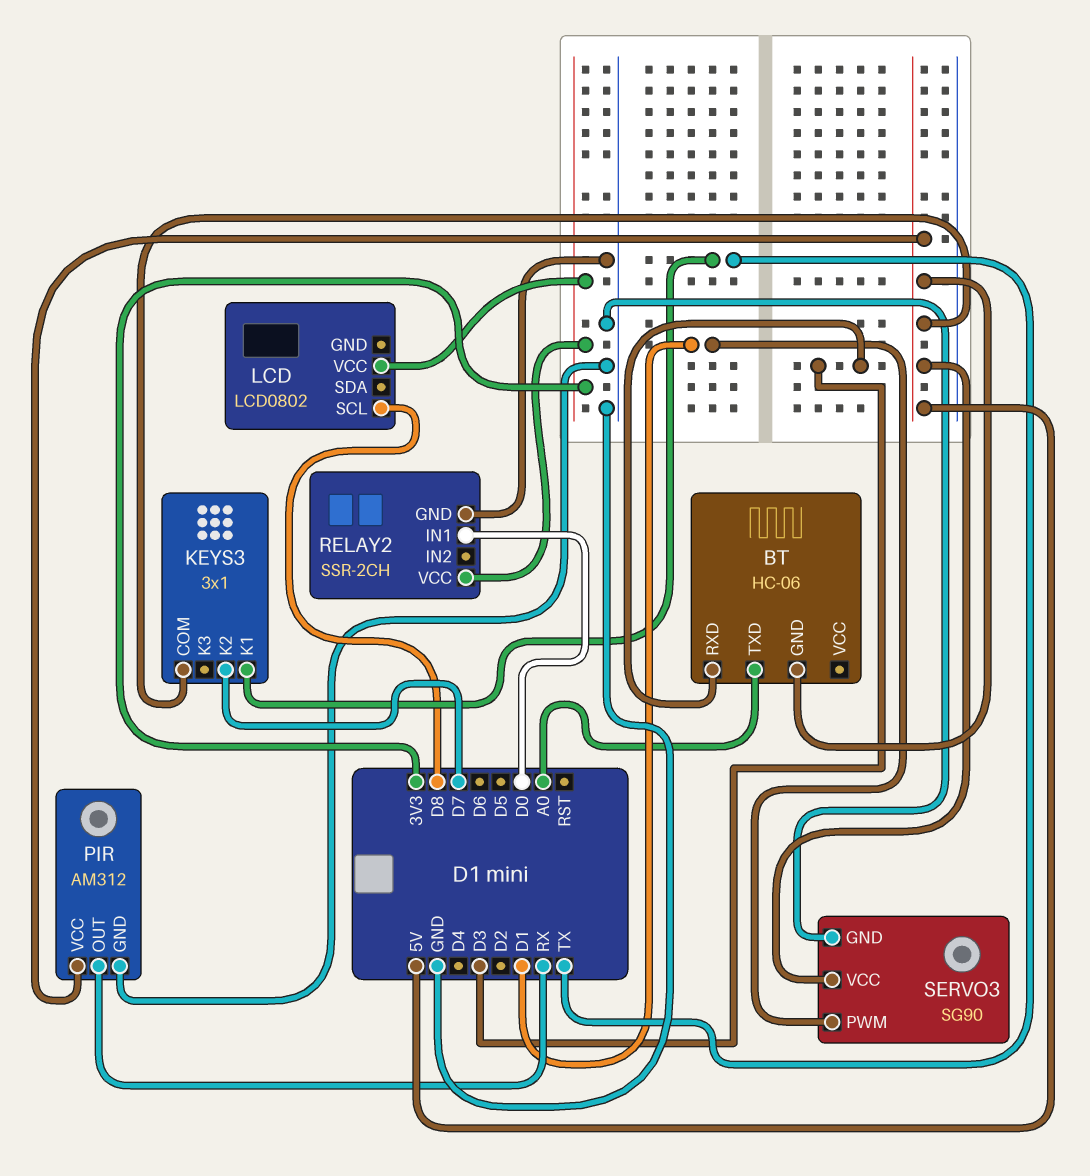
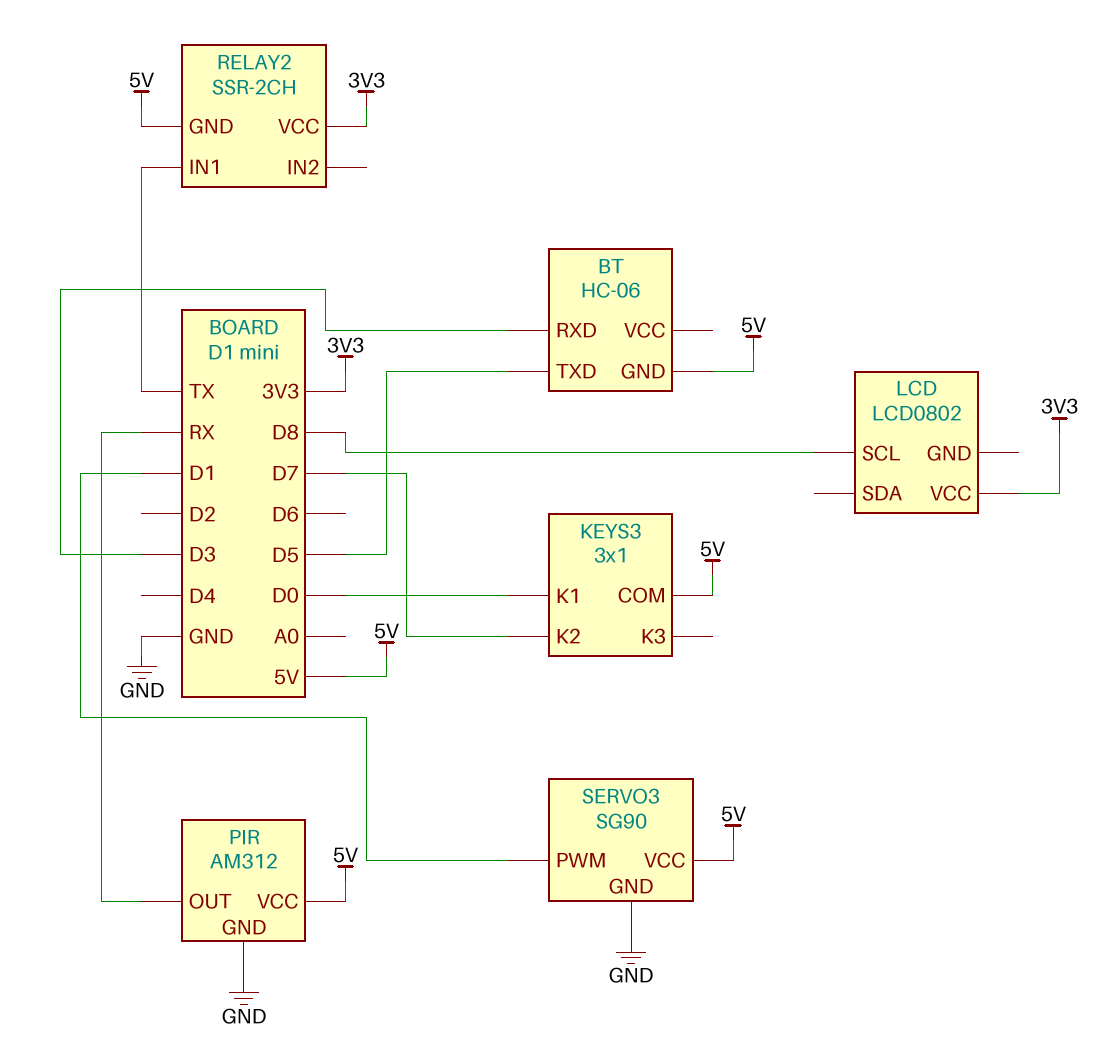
BT pin TXD: A0 -> D5
KEYS3 pin K1: TX -> D0
RELAY2 pin GND: GND -> 5V
RELAY2 pin IN1: D0 -> TX

